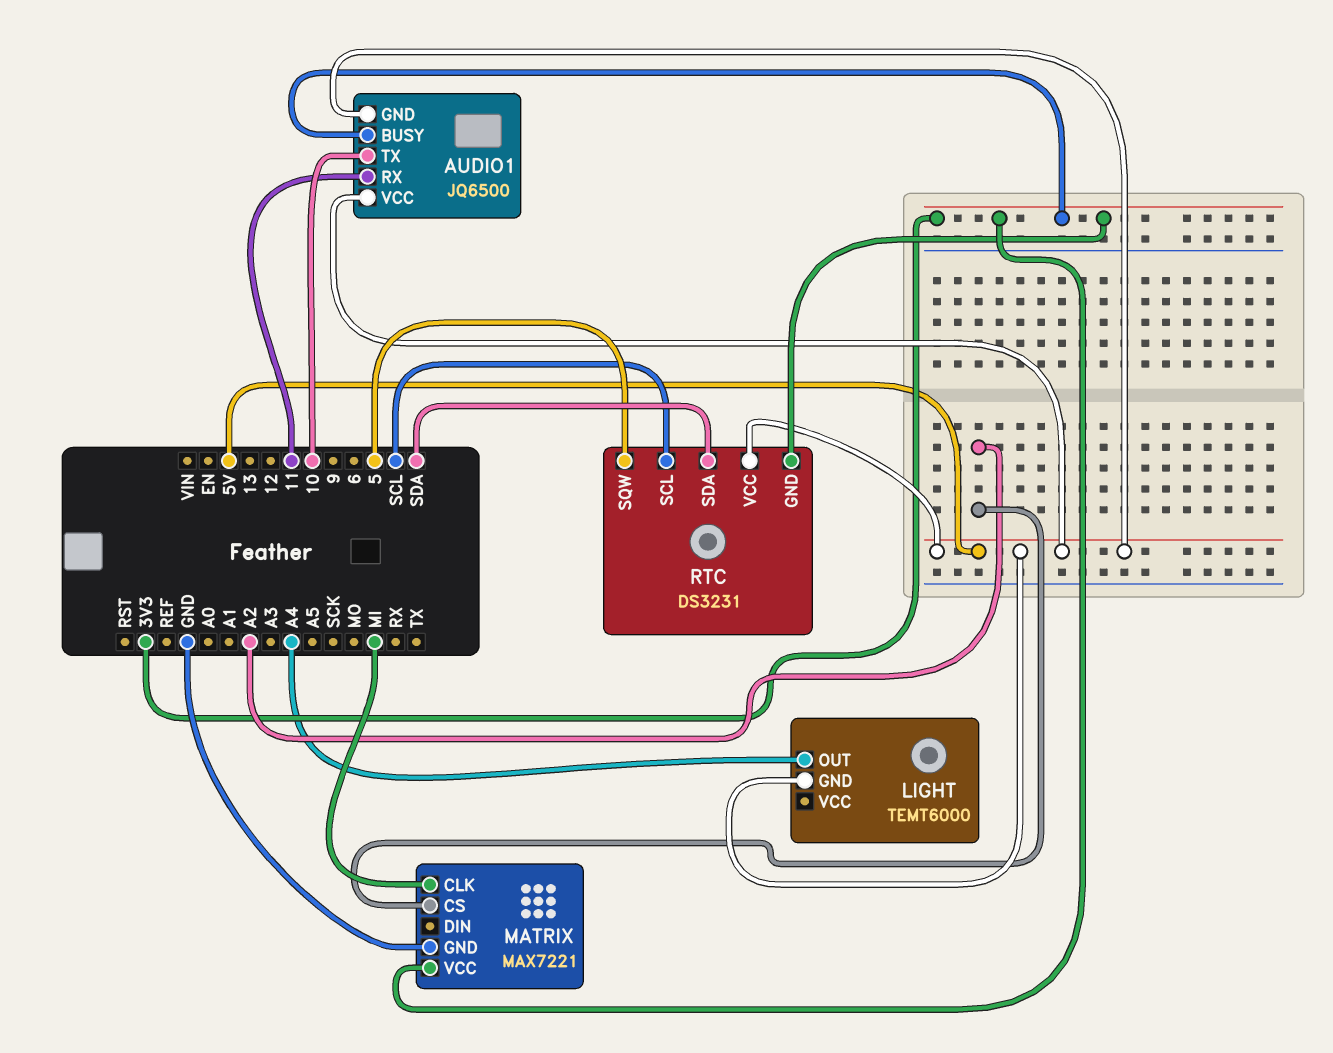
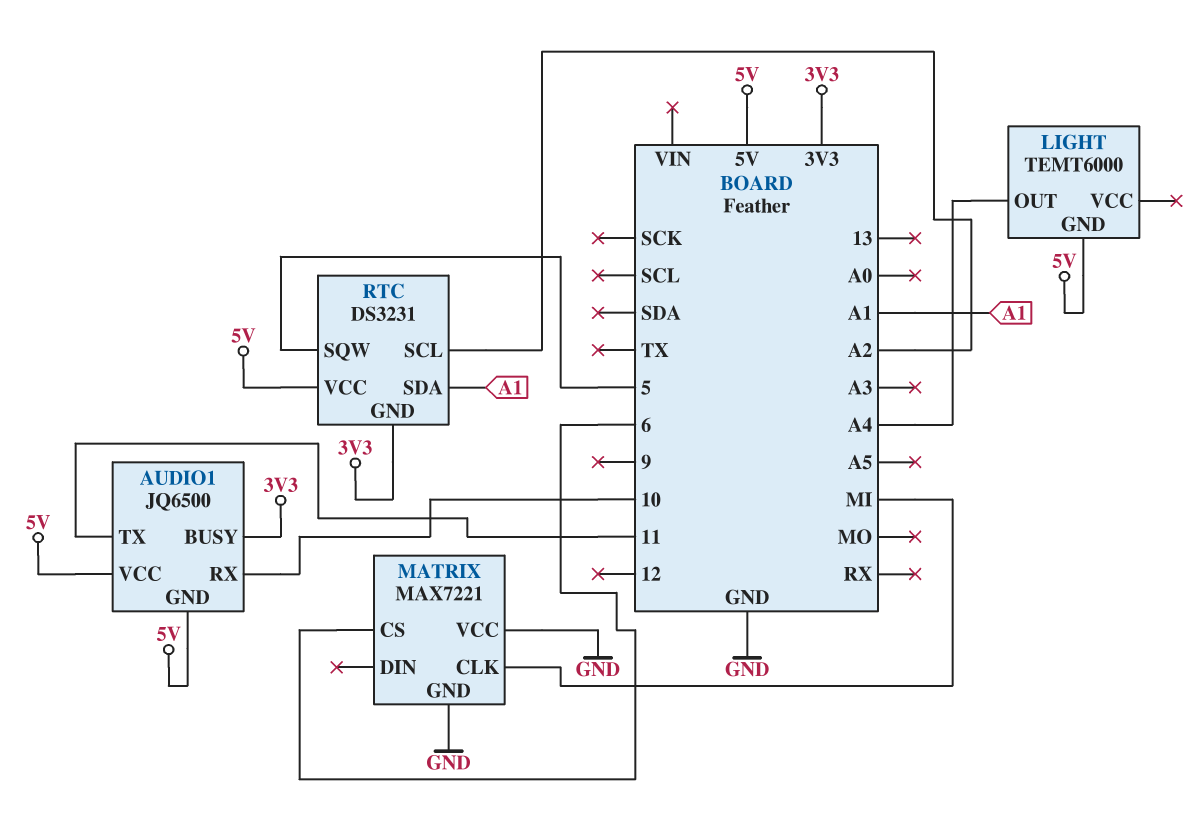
AUDIO1 pin RX: 11 -> 10
AUDIO1 pin TX: 10 -> 11
MATRIX pin CS: A2 -> 6
MATRIX pin VCC: 3V3 -> GND
RTC pin SCL: SCL -> A2
RTC pin SDA: SDA -> A1

